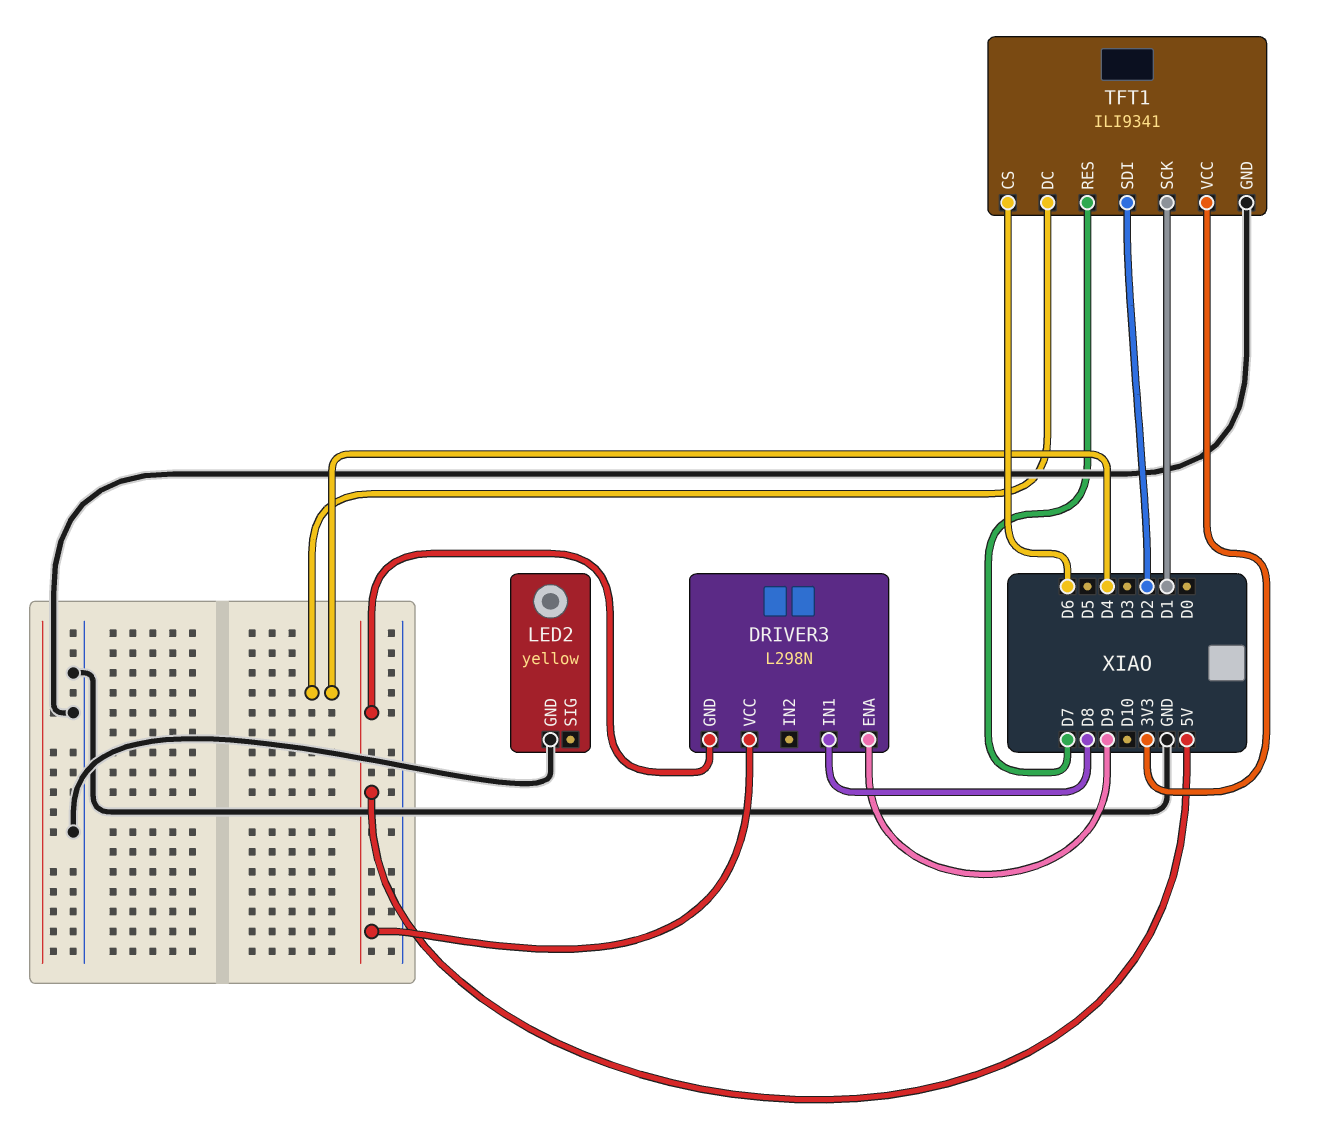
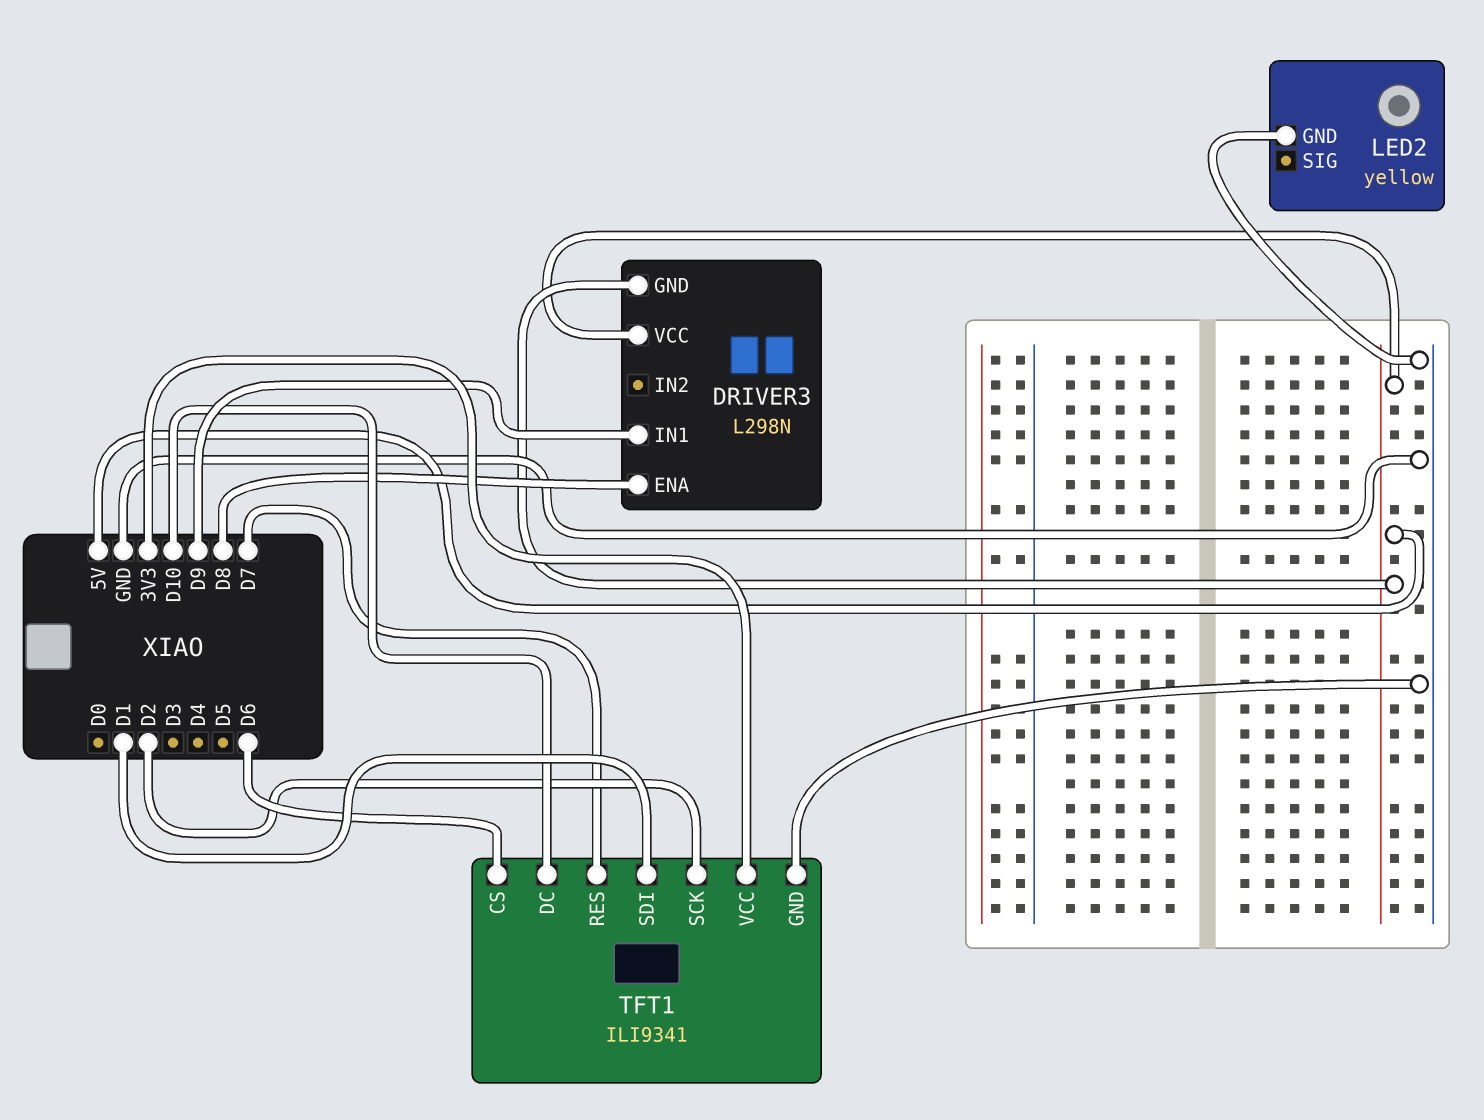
DRIVER3 pin ENA: D9 -> D8
DRIVER3 pin IN1: D8 -> D9
TFT1 pin DC: D4 -> D10
TFT1 pin SCK: D1 -> D2
TFT1 pin SDI: D2 -> D1

